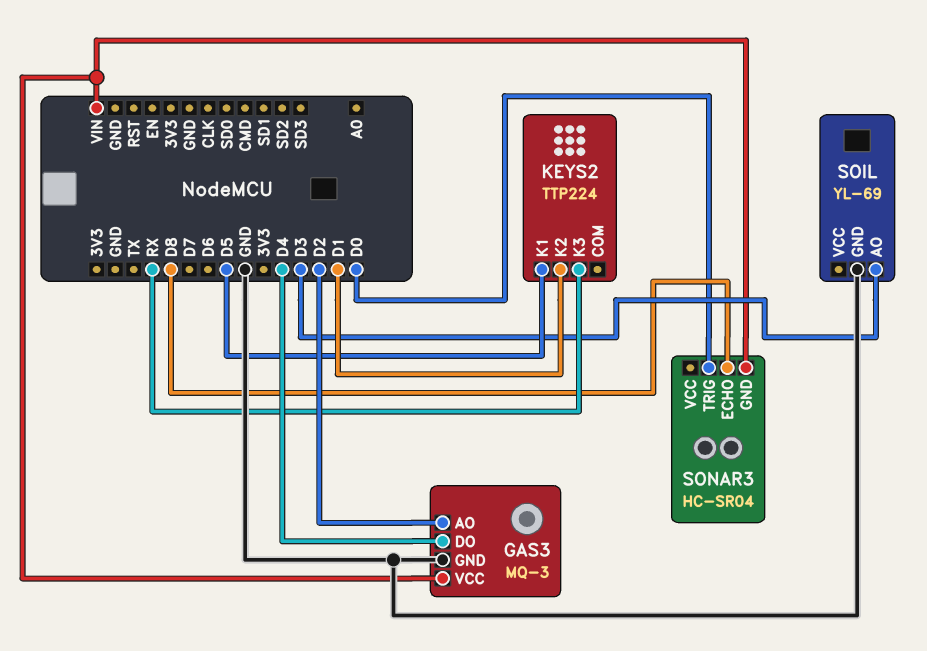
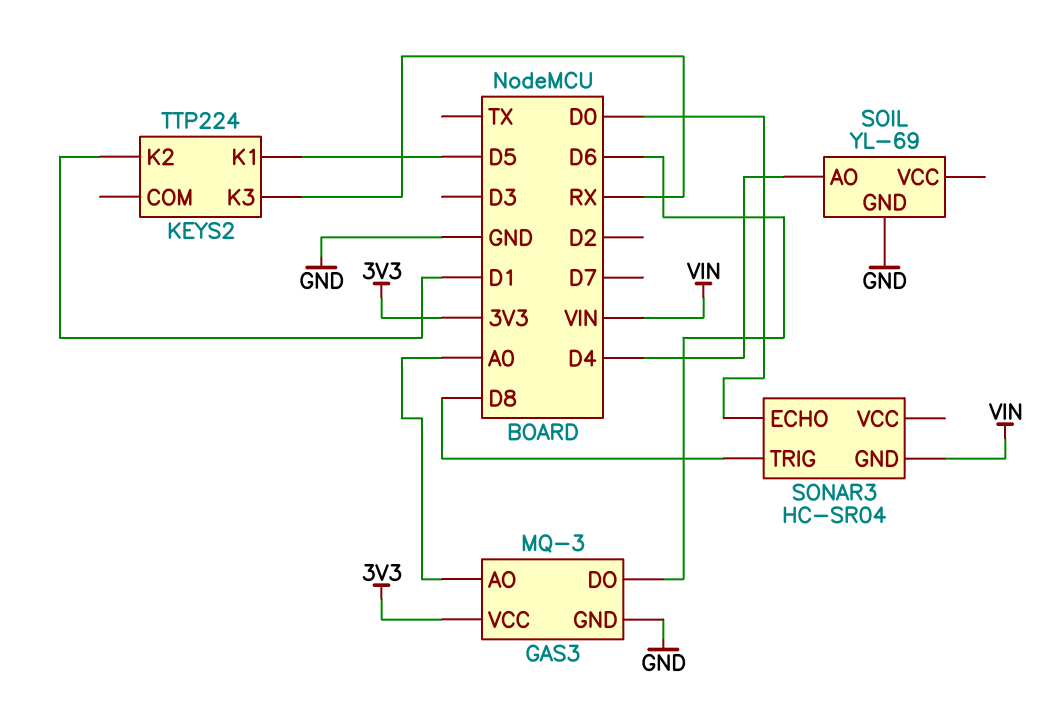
GAS3 pin AO: D2 -> A0
GAS3 pin DO: D4 -> D6
GAS3 pin VCC: VIN -> 3V3
SOIL pin AO: D3 -> D4
SONAR3 pin ECHO: D8 -> D0
SONAR3 pin TRIG: D0 -> D8

